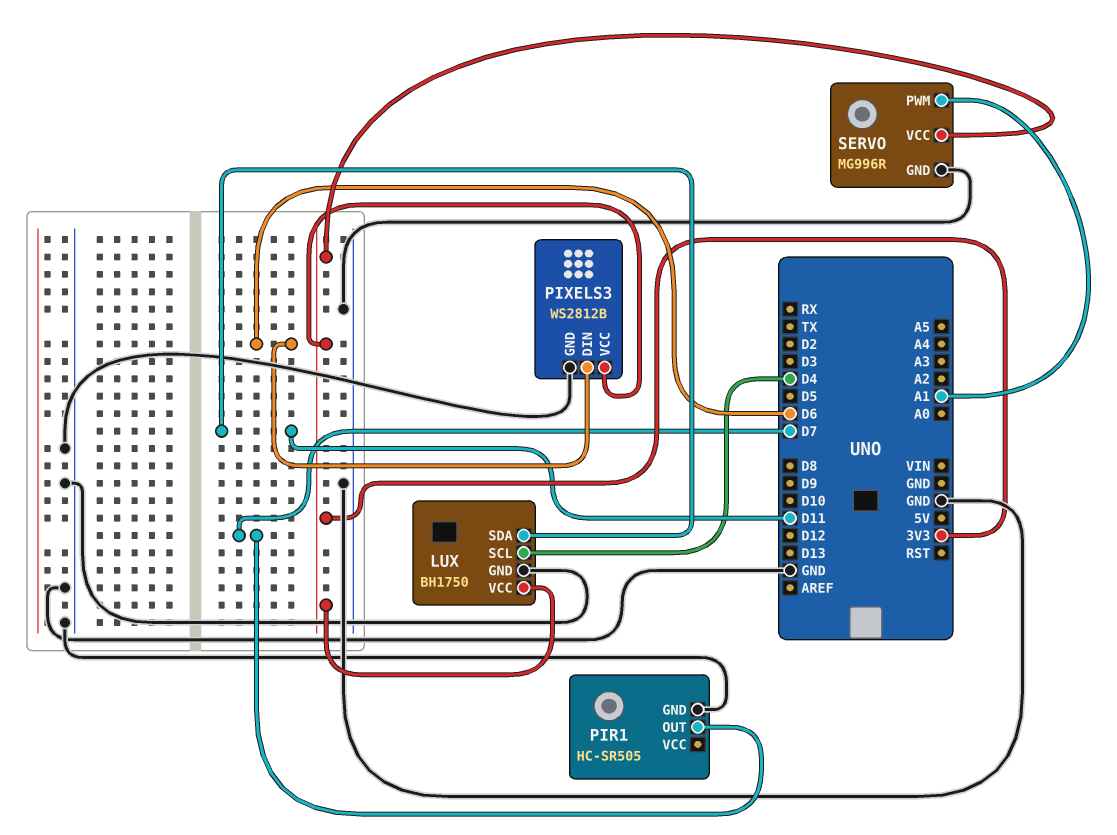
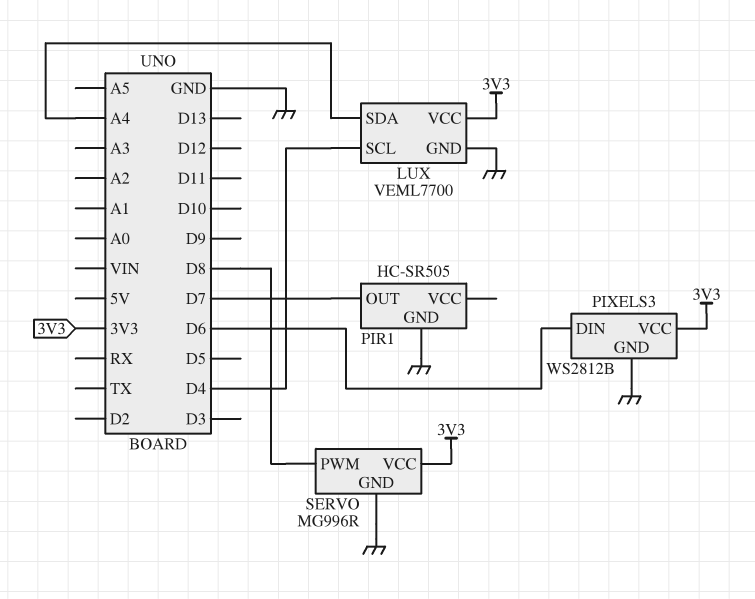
LUX: BH1750 -> VEML7700
LUX pin SDA: D11 -> A4
SERVO pin PWM: A1 -> D8

